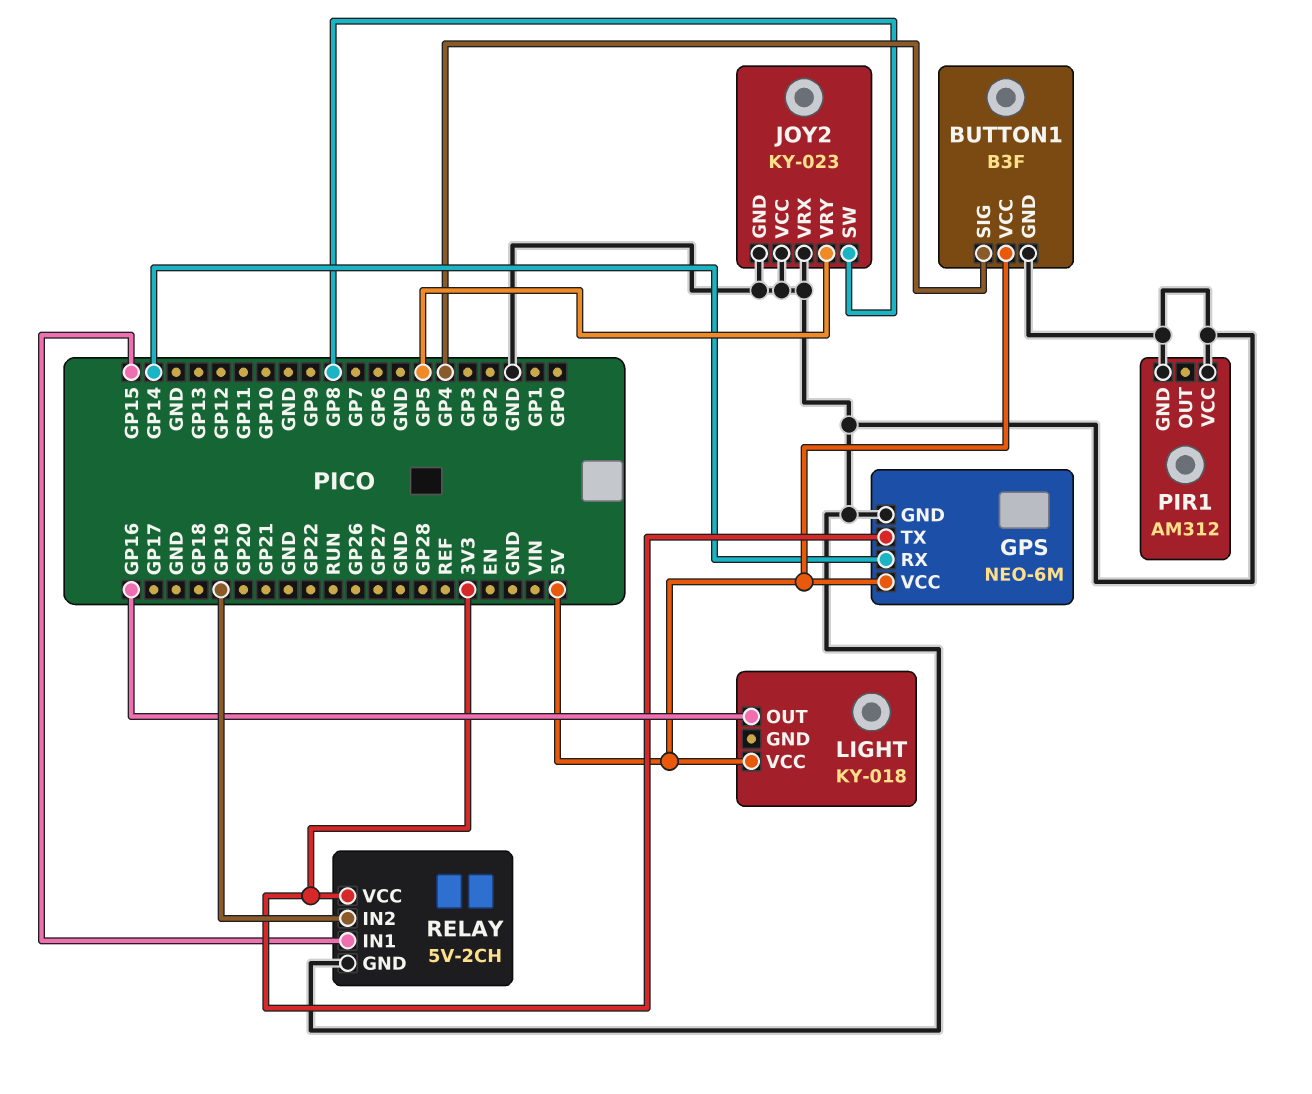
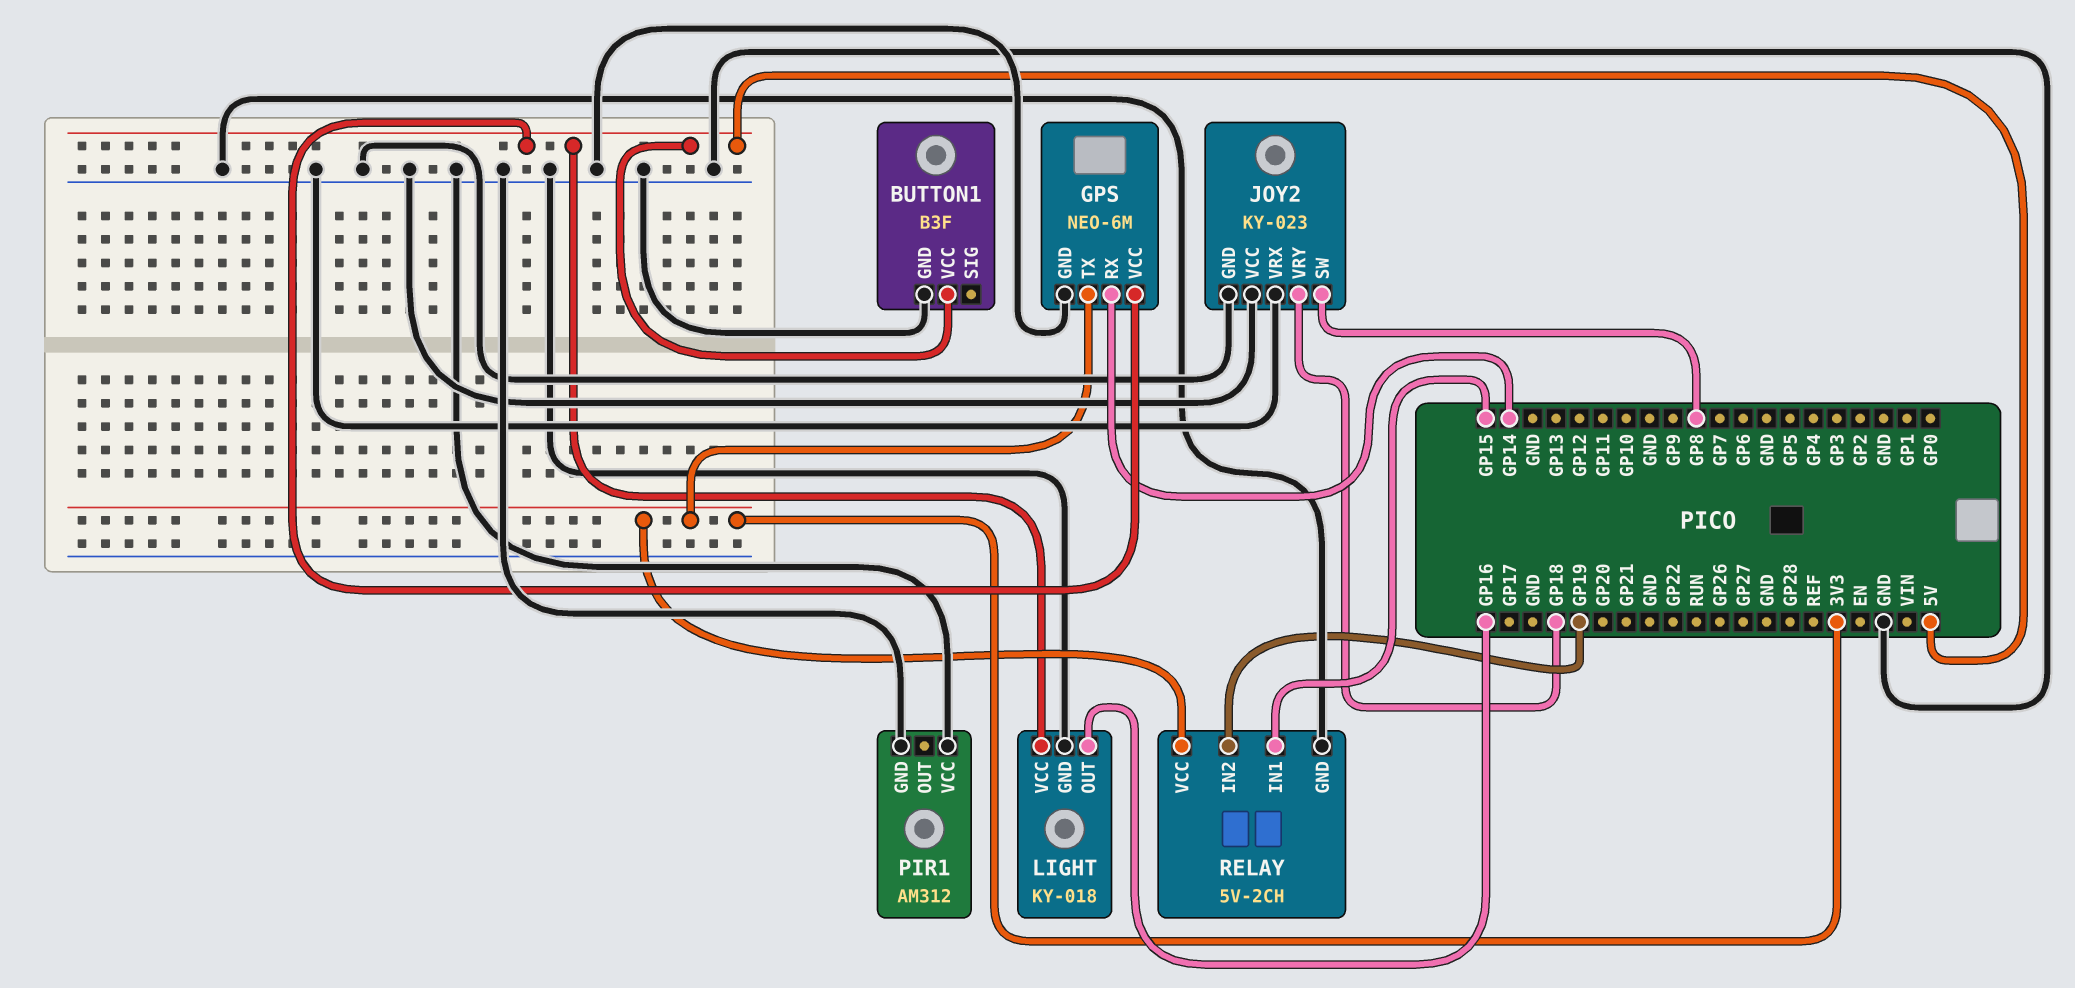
BUTTON1 pin SIG: GP4 -> none
JOY2 pin VRY: GP5 -> GP18
LIGHT pin GND: none -> GND

